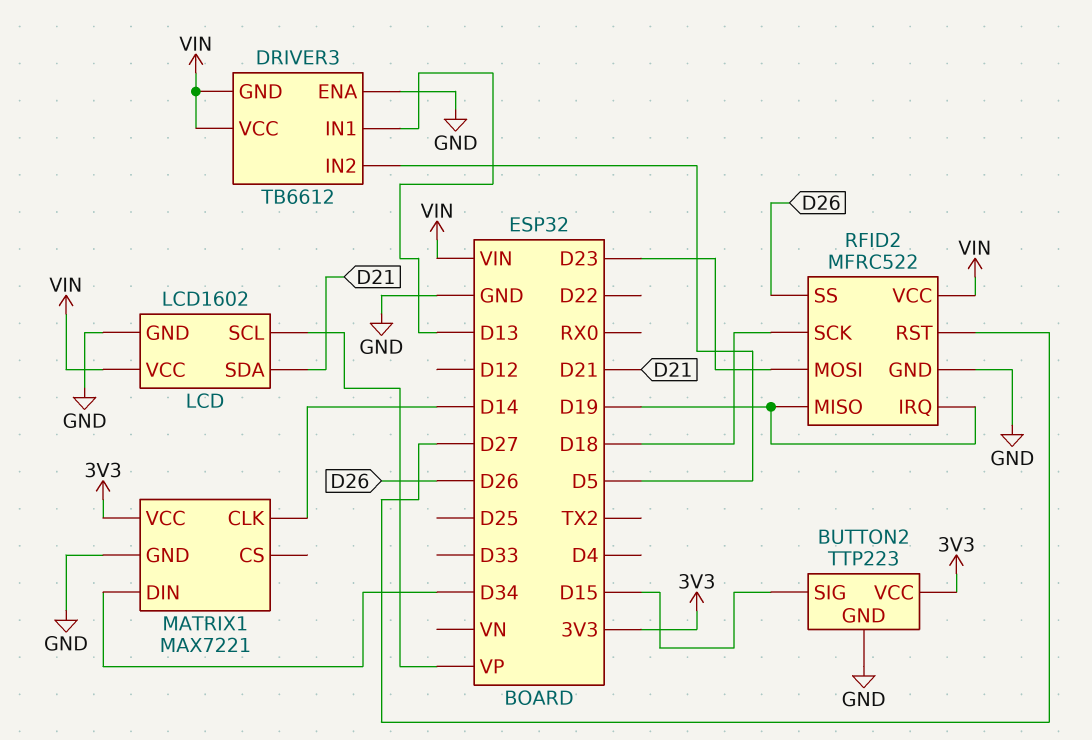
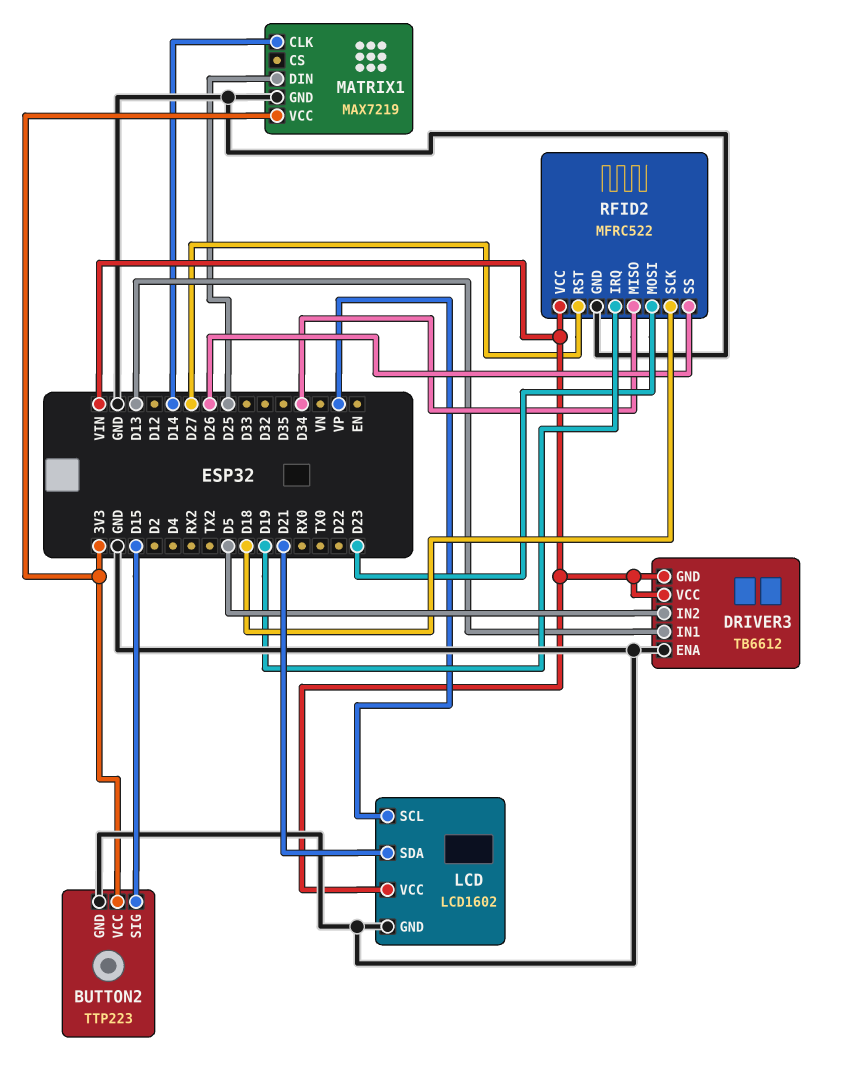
MATRIX1: MAX7221 -> MAX7219
MATRIX1 pin DIN: D34 -> D25
RFID2 pin MISO: D19 -> D34

